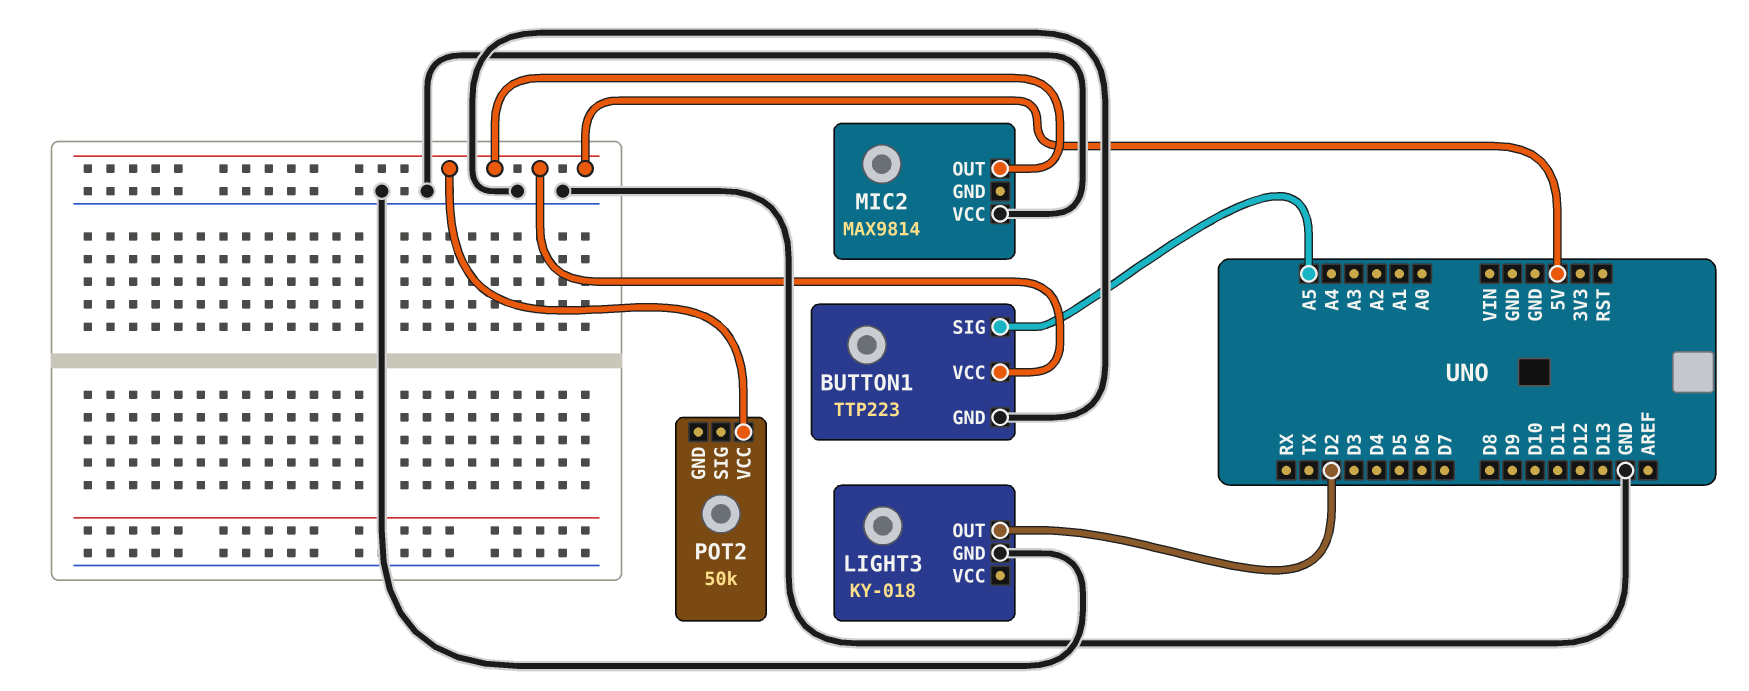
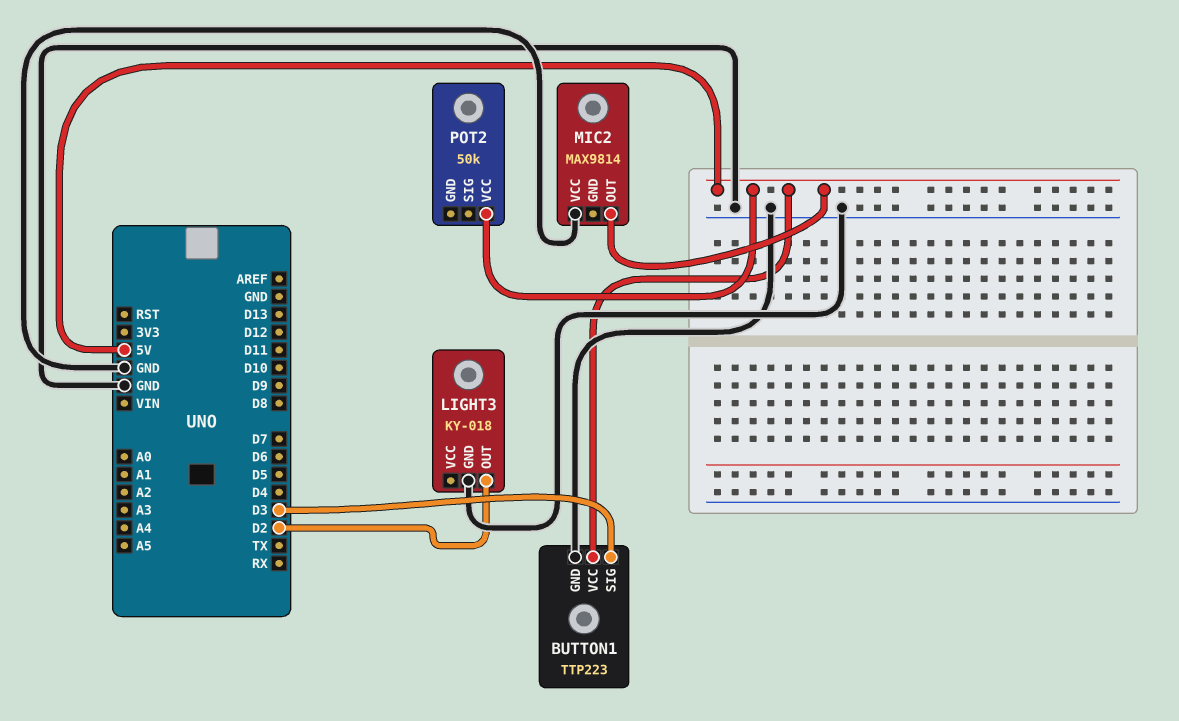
BUTTON1 pin SIG: A5 -> D3

